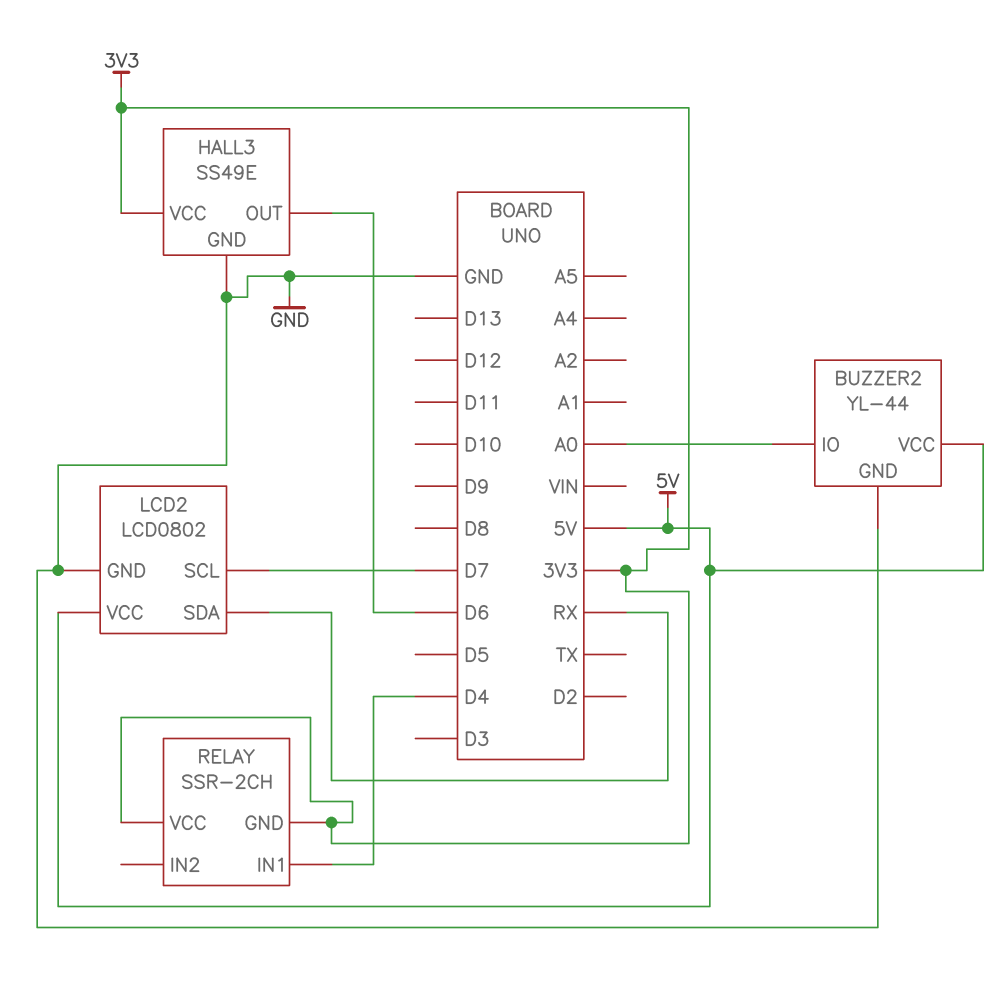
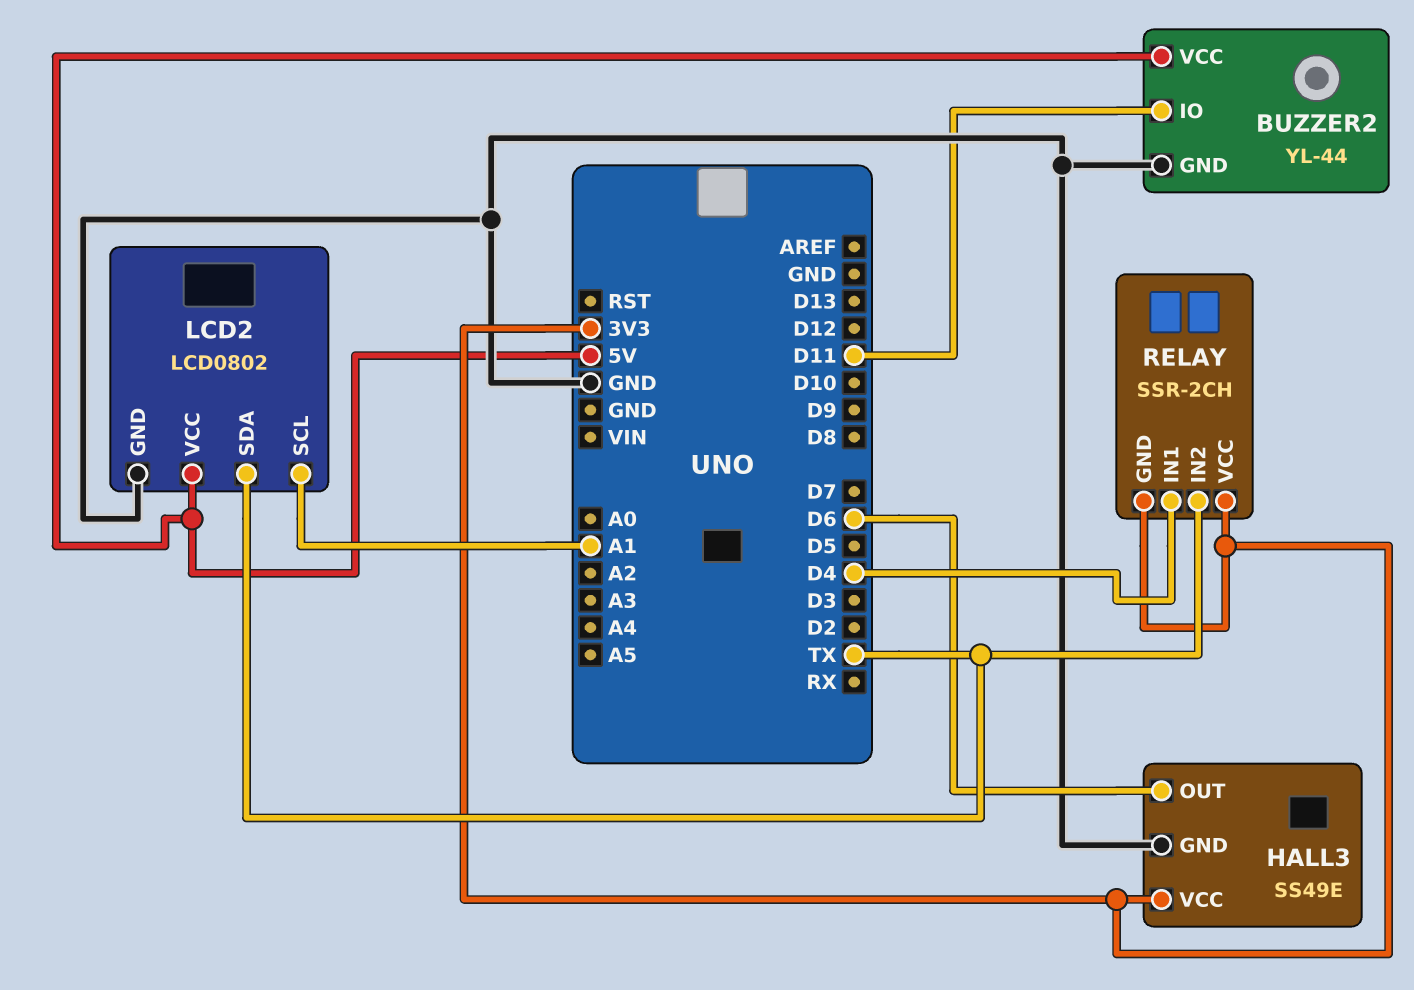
BUZZER2 pin IO: A0 -> D11
LCD2 pin SCL: D7 -> A1
LCD2 pin SDA: RX -> TX
RELAY pin IN2: none -> TX

